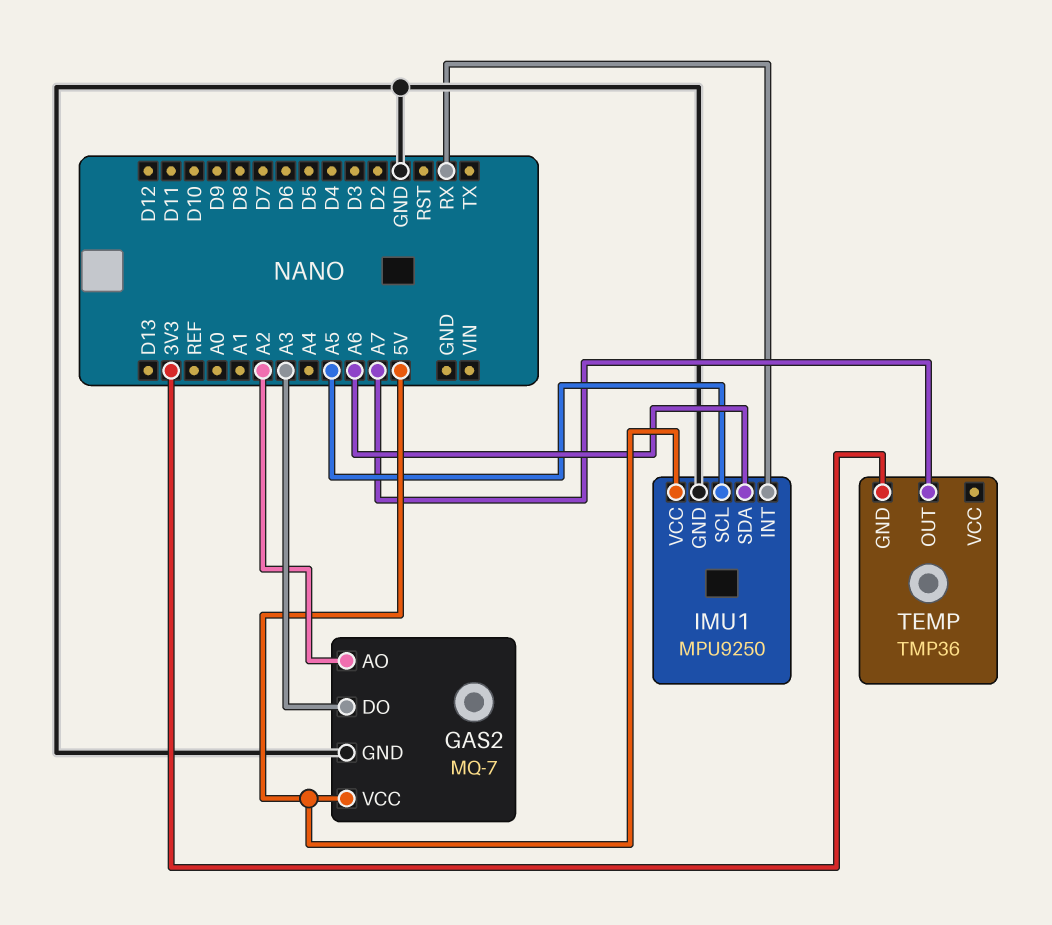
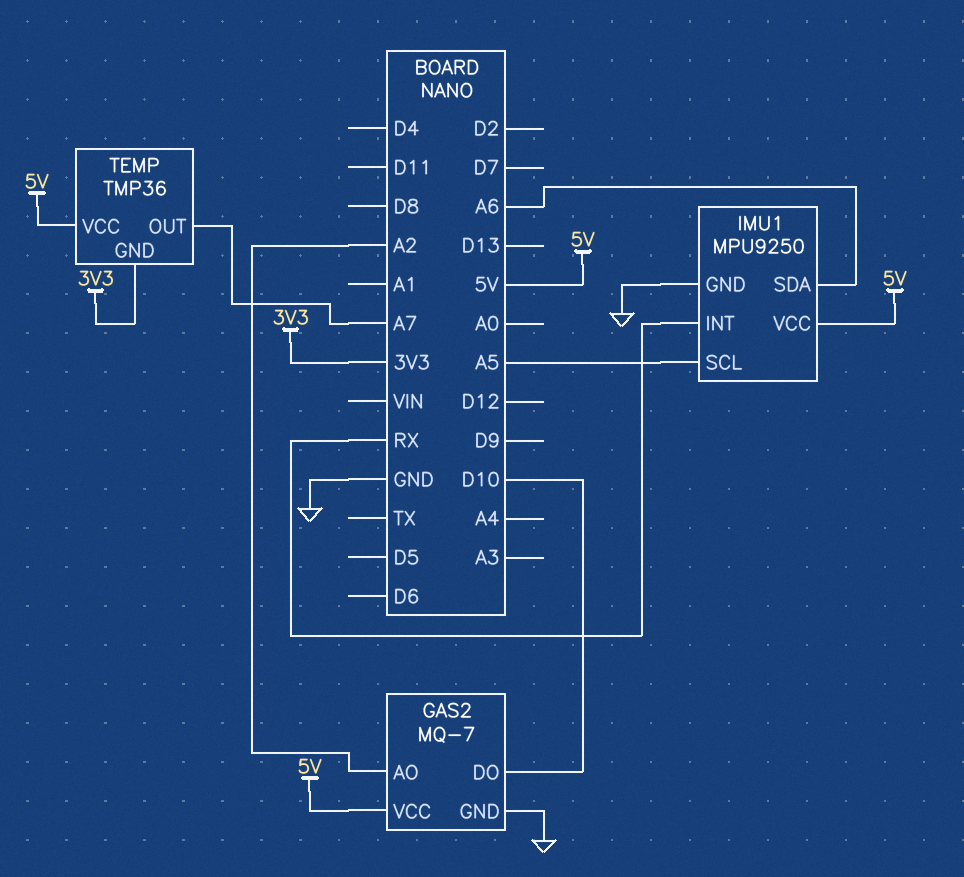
GAS2 pin DO: A3 -> D10
TEMP pin VCC: none -> 5V

